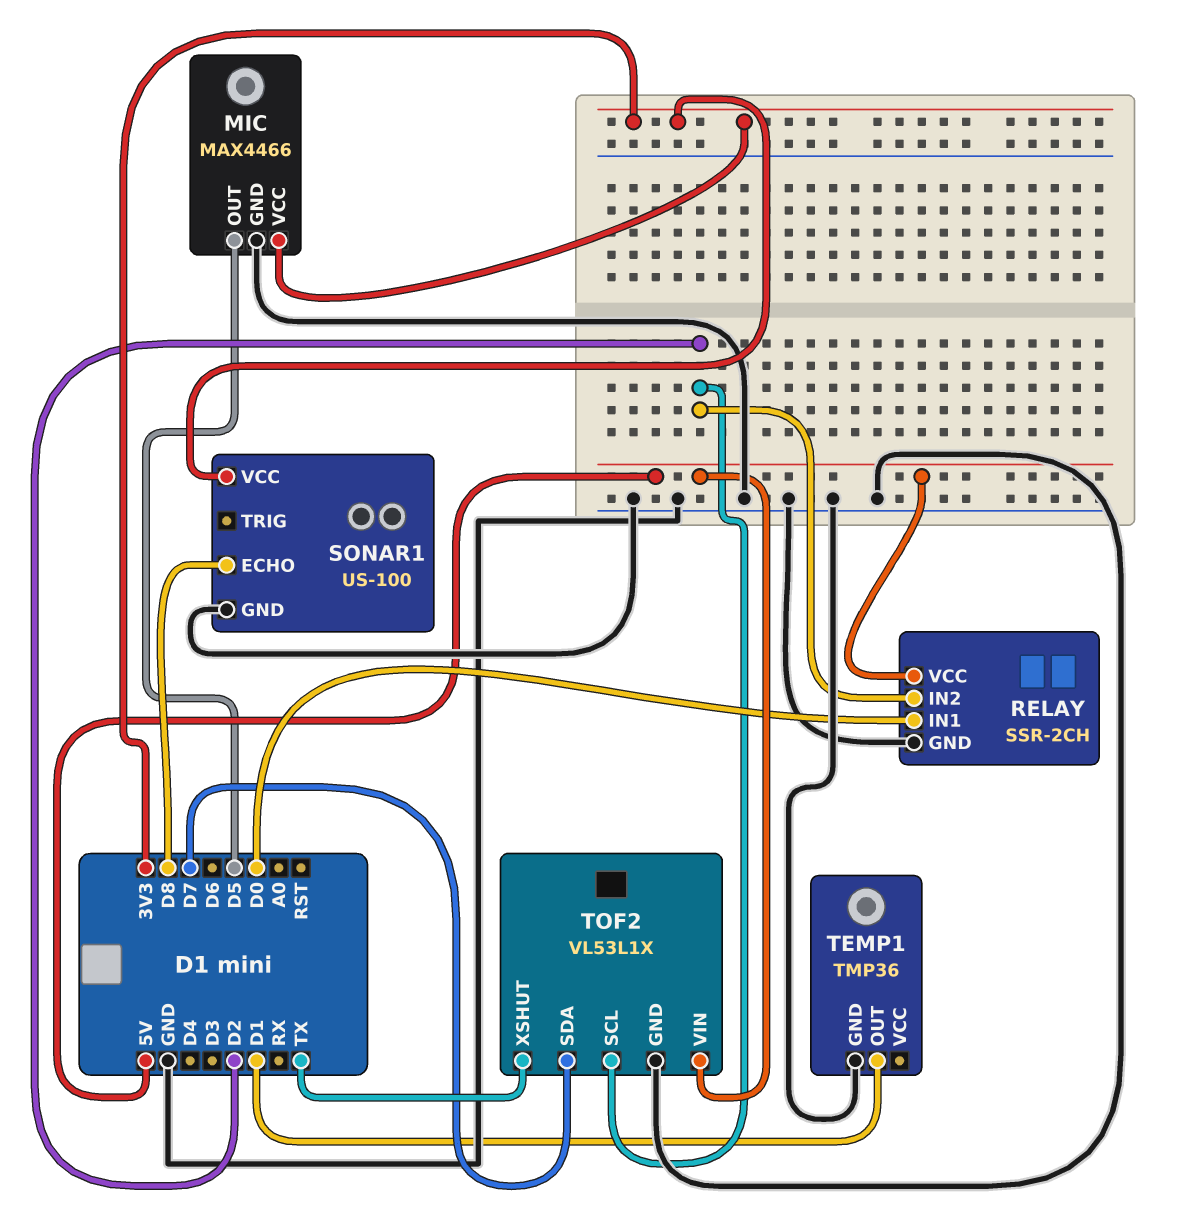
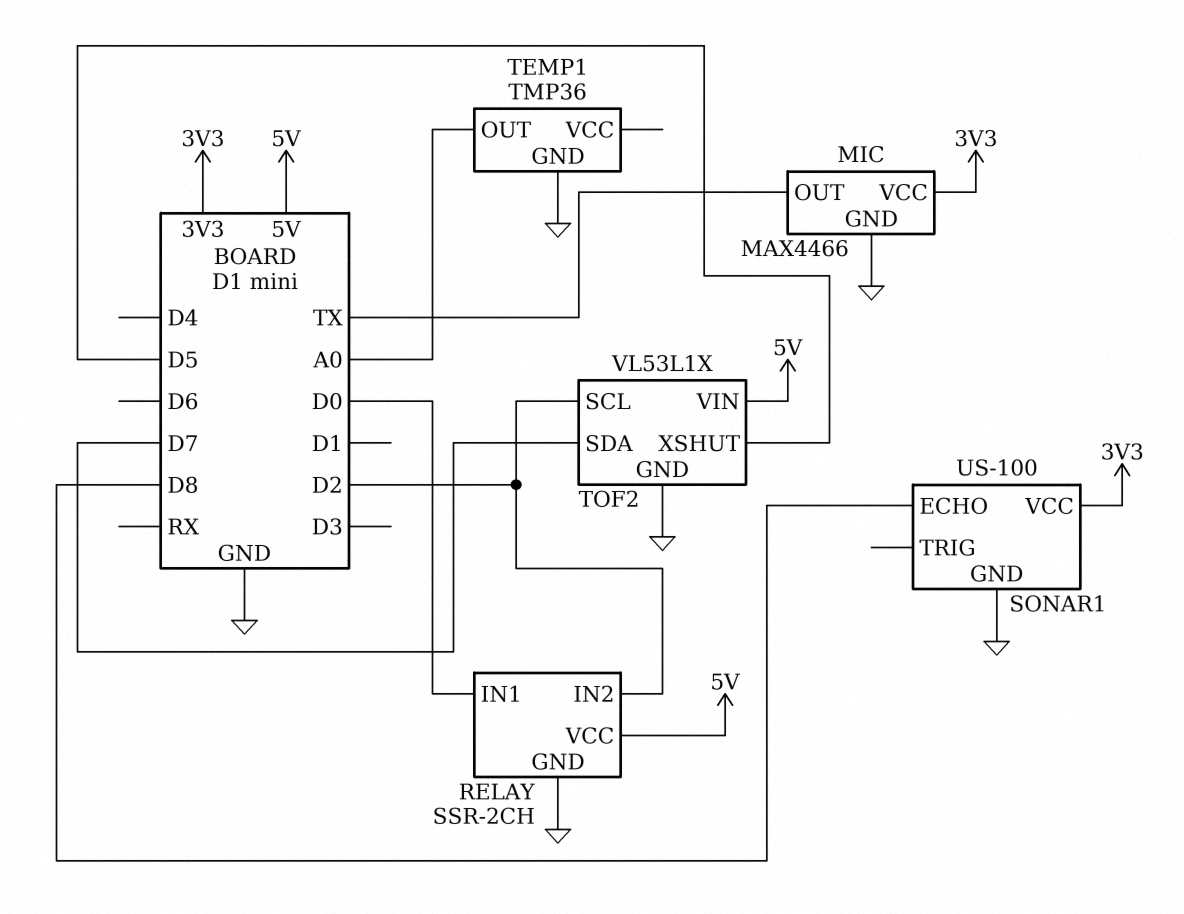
MIC pin OUT: D5 -> TX
TEMP1 pin OUT: D1 -> A0
TOF2 pin XSHUT: TX -> D5

